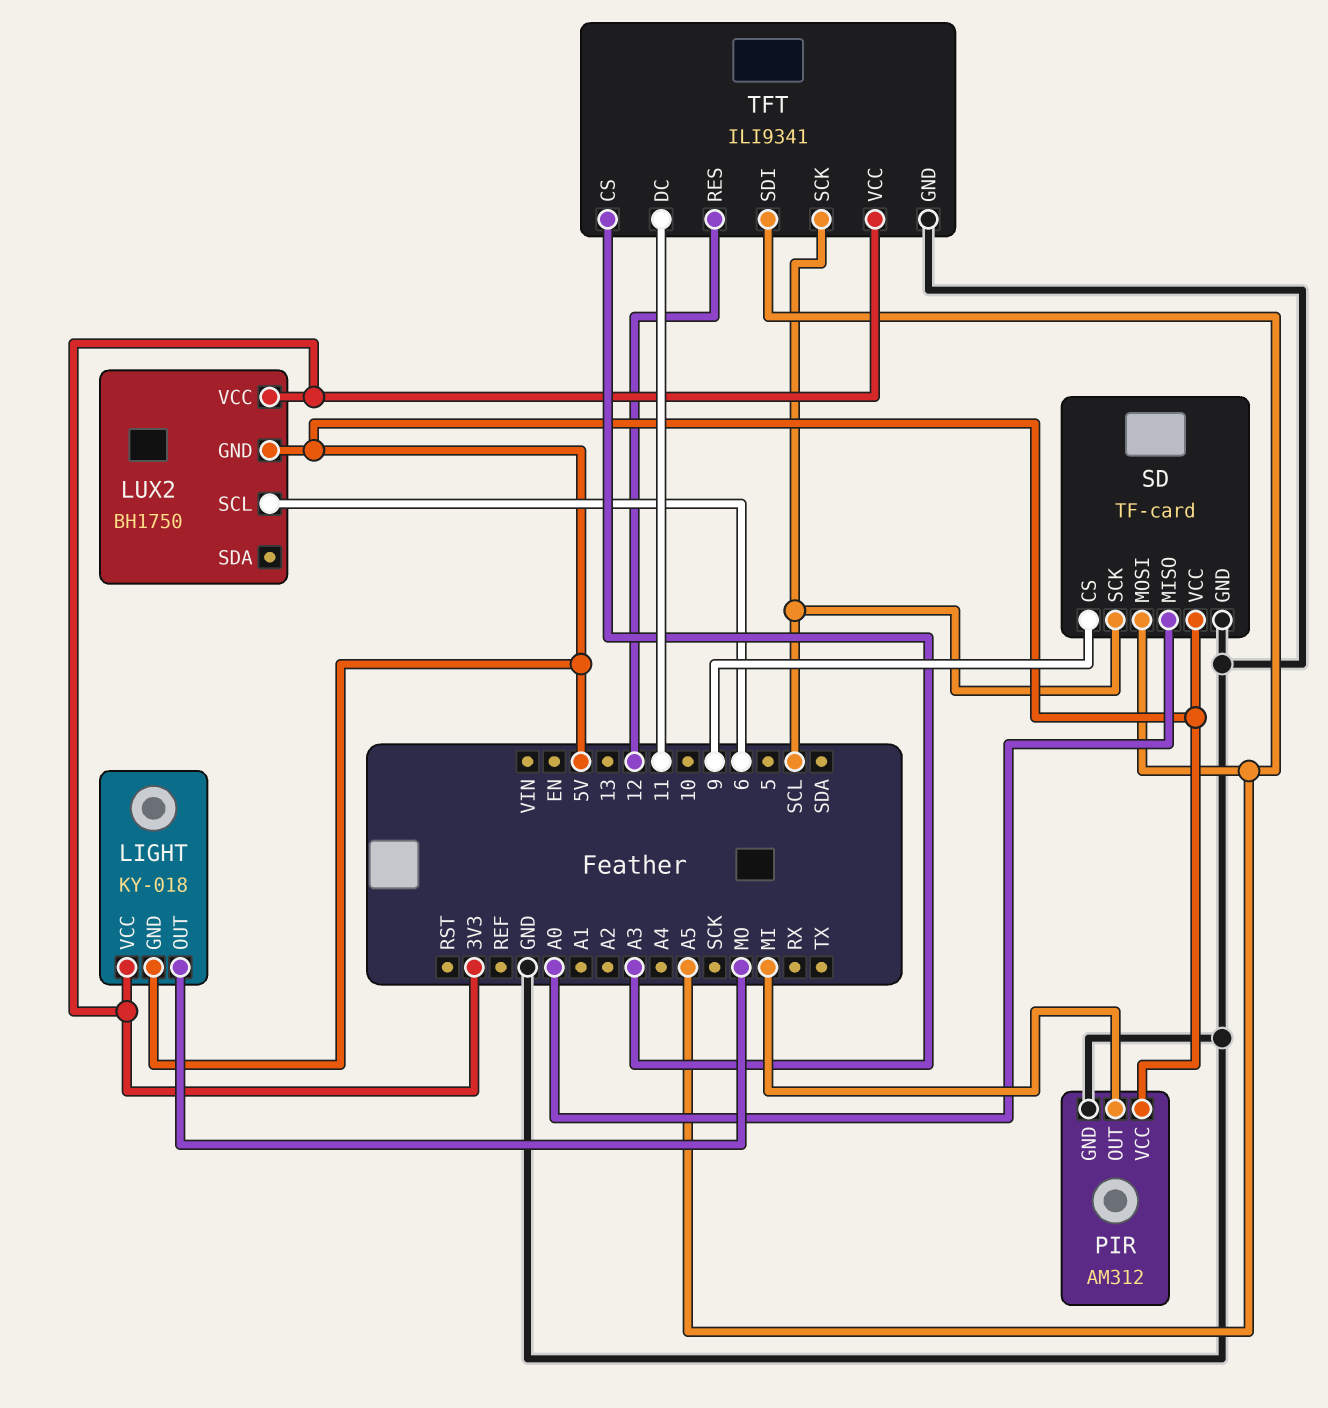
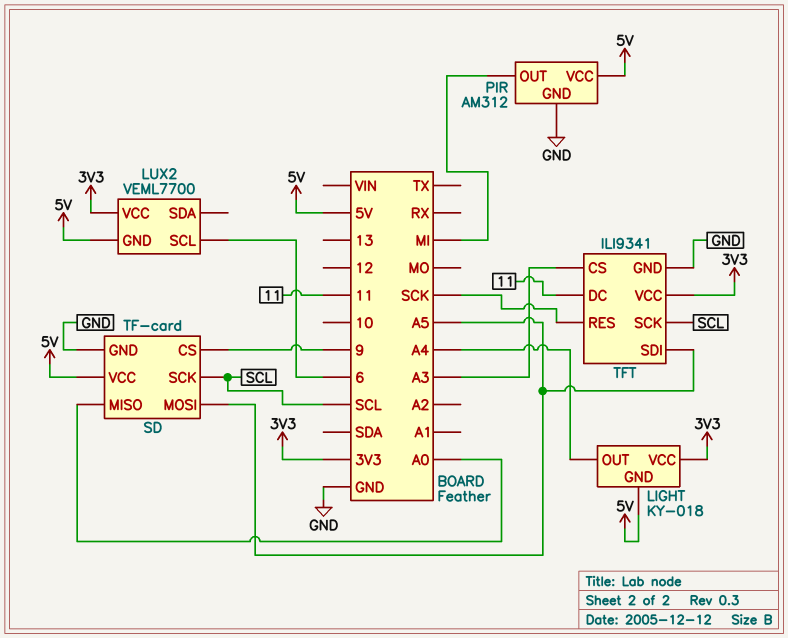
LIGHT pin OUT: MO -> A4
LUX2: BH1750 -> VEML7700
TFT pin RES: 12 -> SCK

